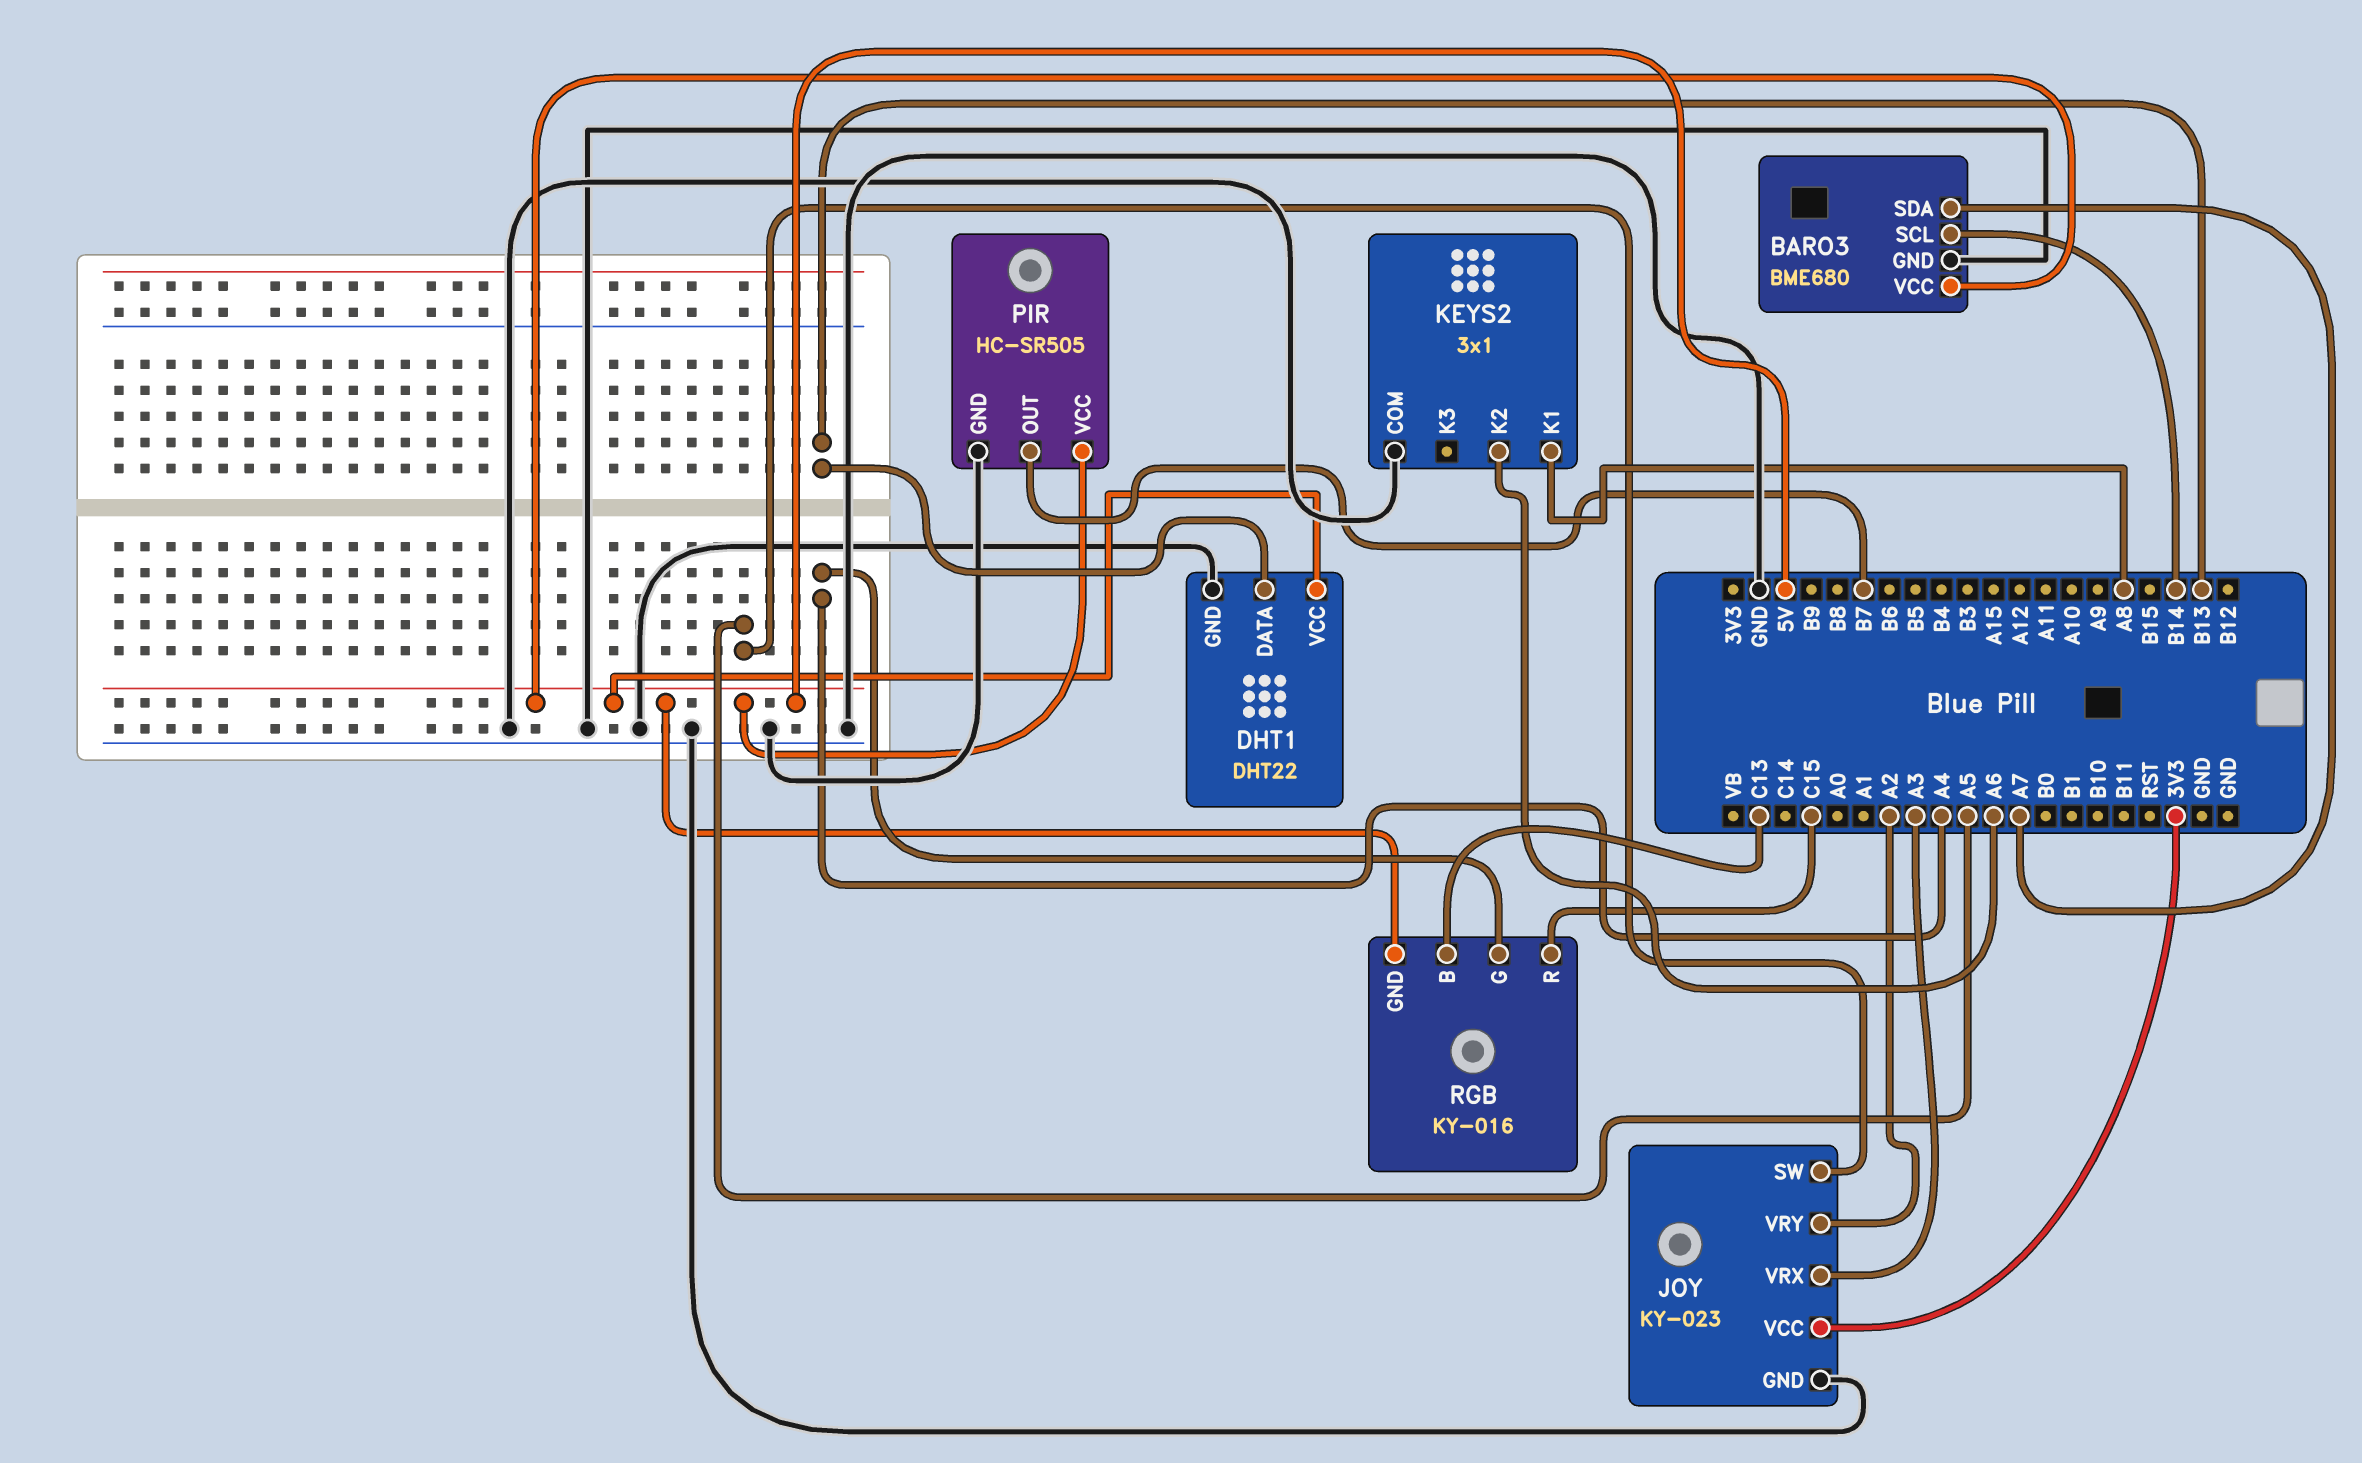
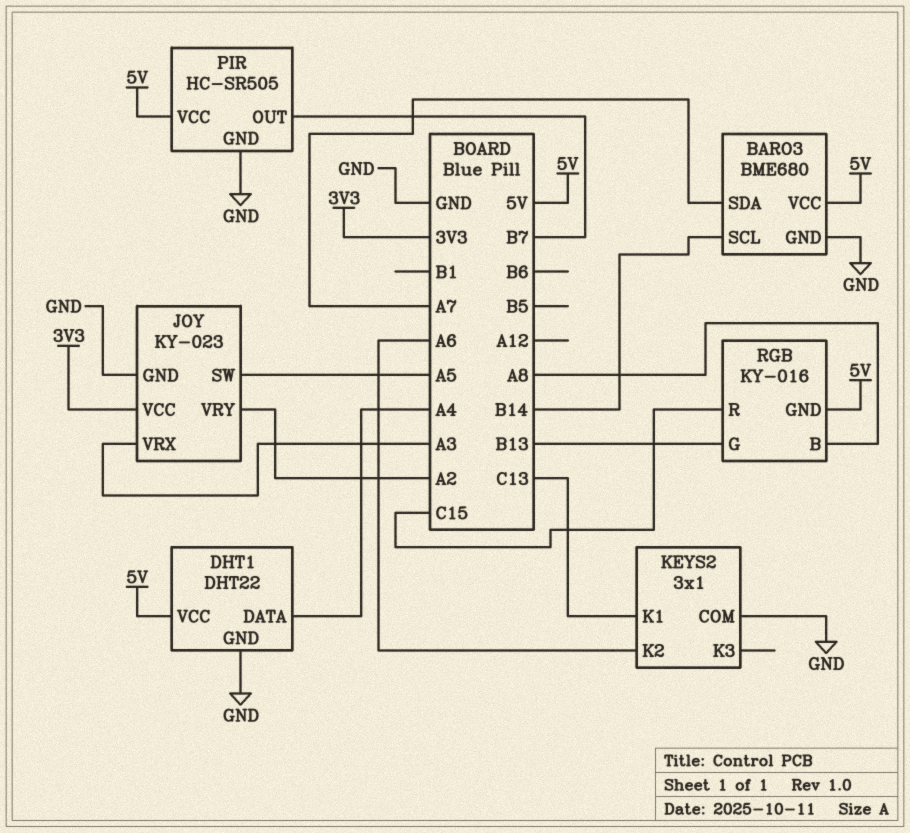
DHT1 pin DATA: B13 -> A4
KEYS2 pin K1: A8 -> C13
RGB pin B: C13 -> A8
RGB pin G: A4 -> B13

